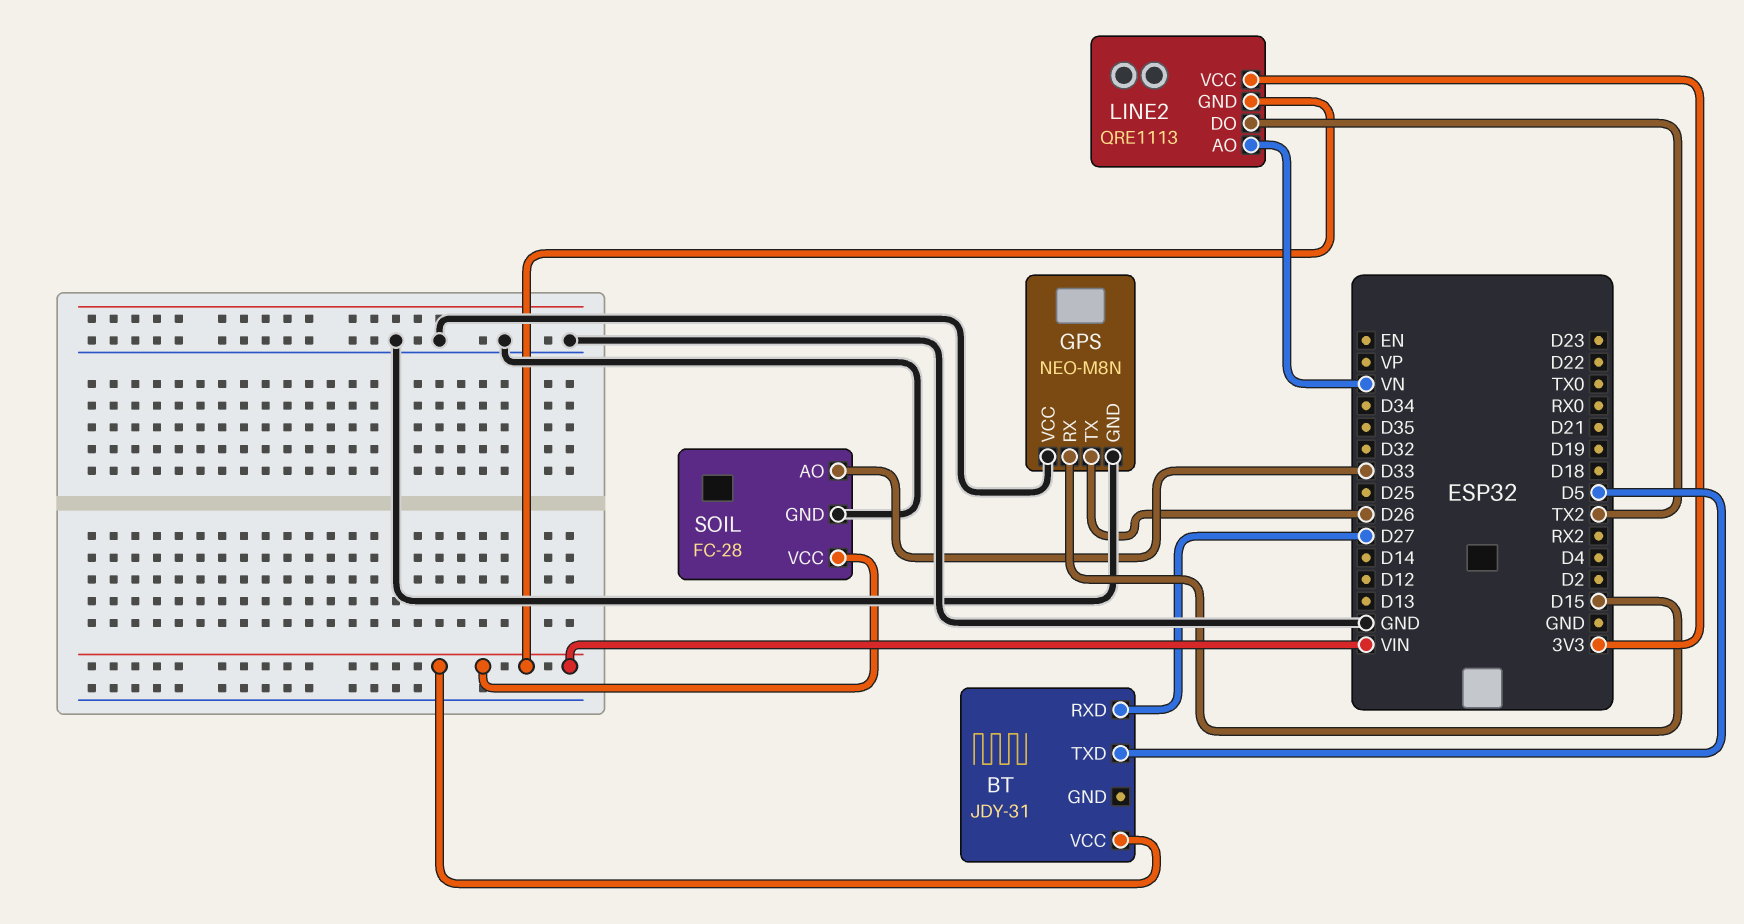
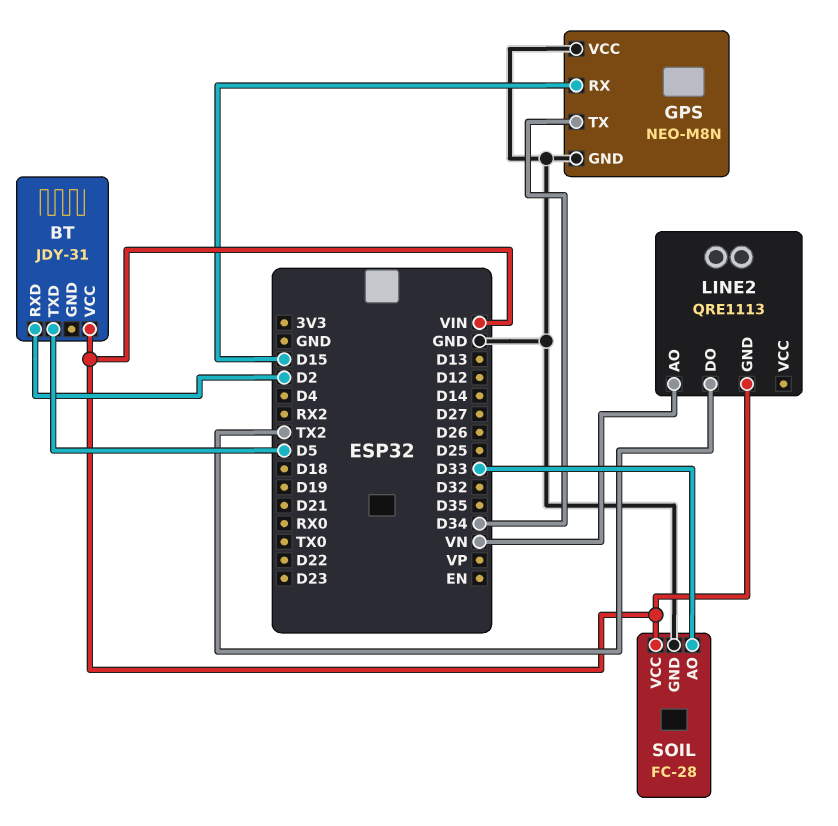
BT pin RXD: D27 -> D2
GPS pin TX: D26 -> D34
LINE2 pin VCC: 3V3 -> none

